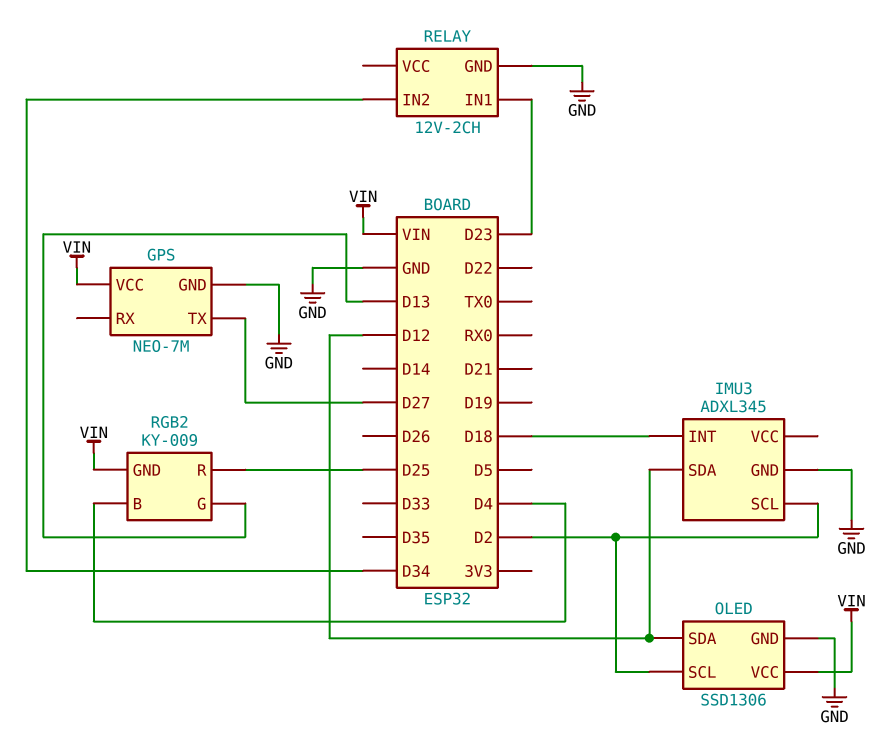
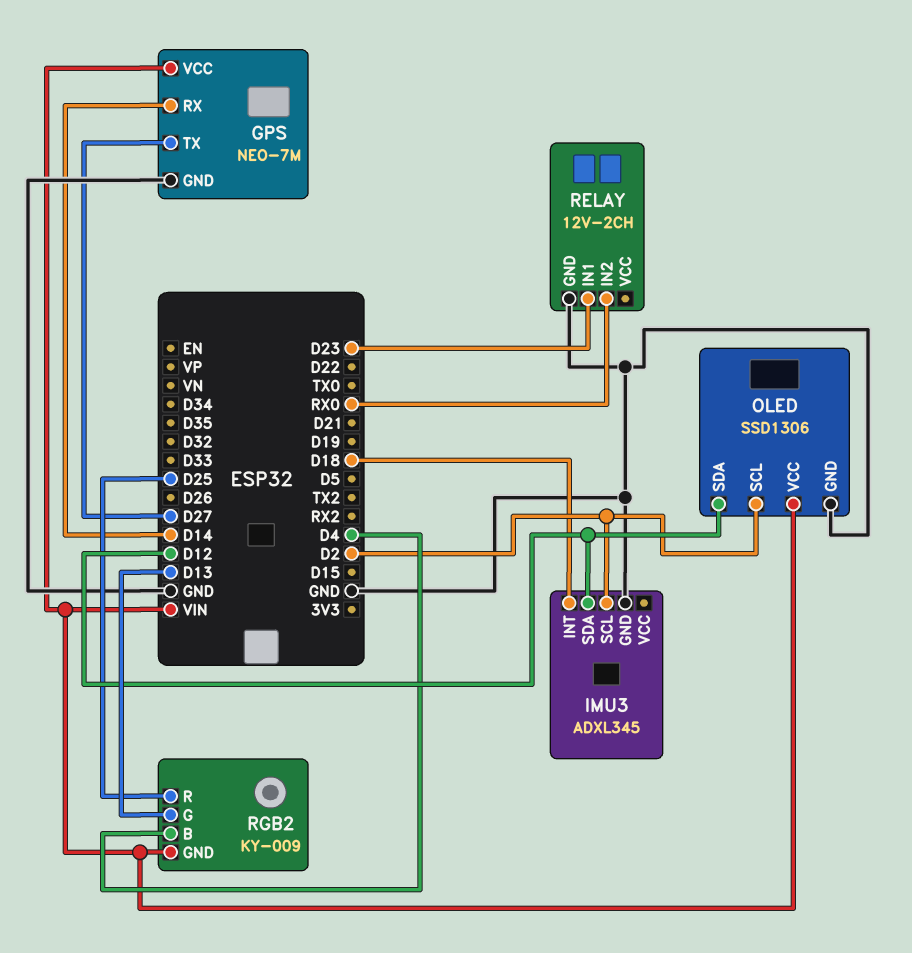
GPS pin RX: none -> D14
RELAY pin IN2: D34 -> RX0

